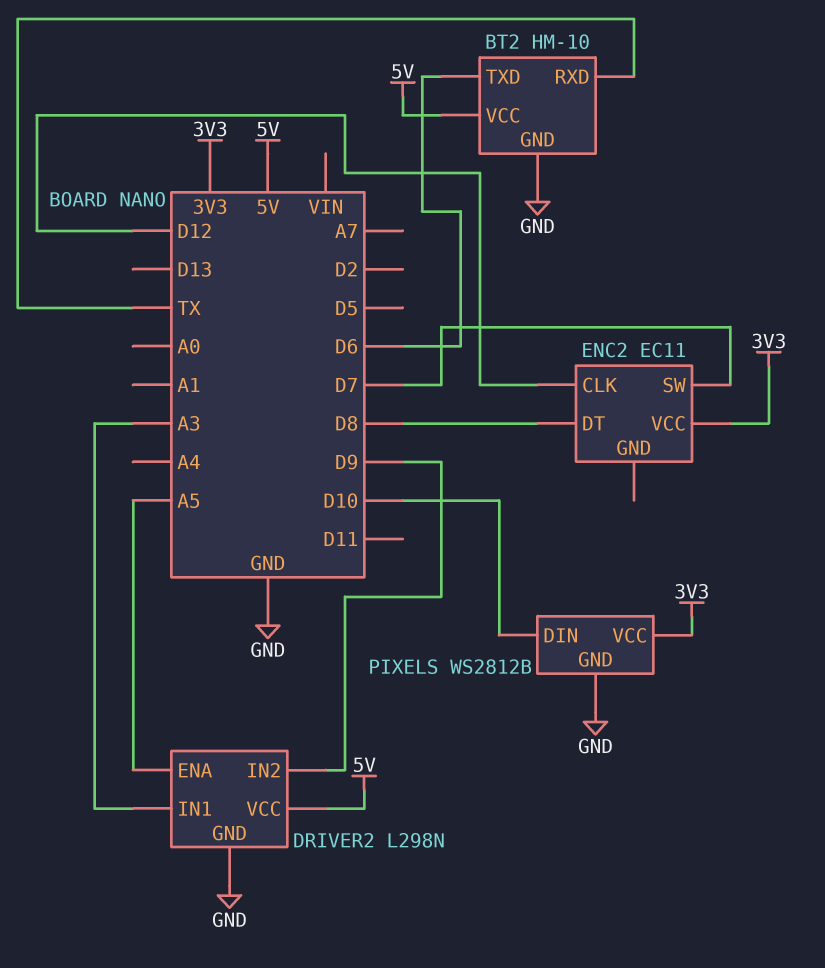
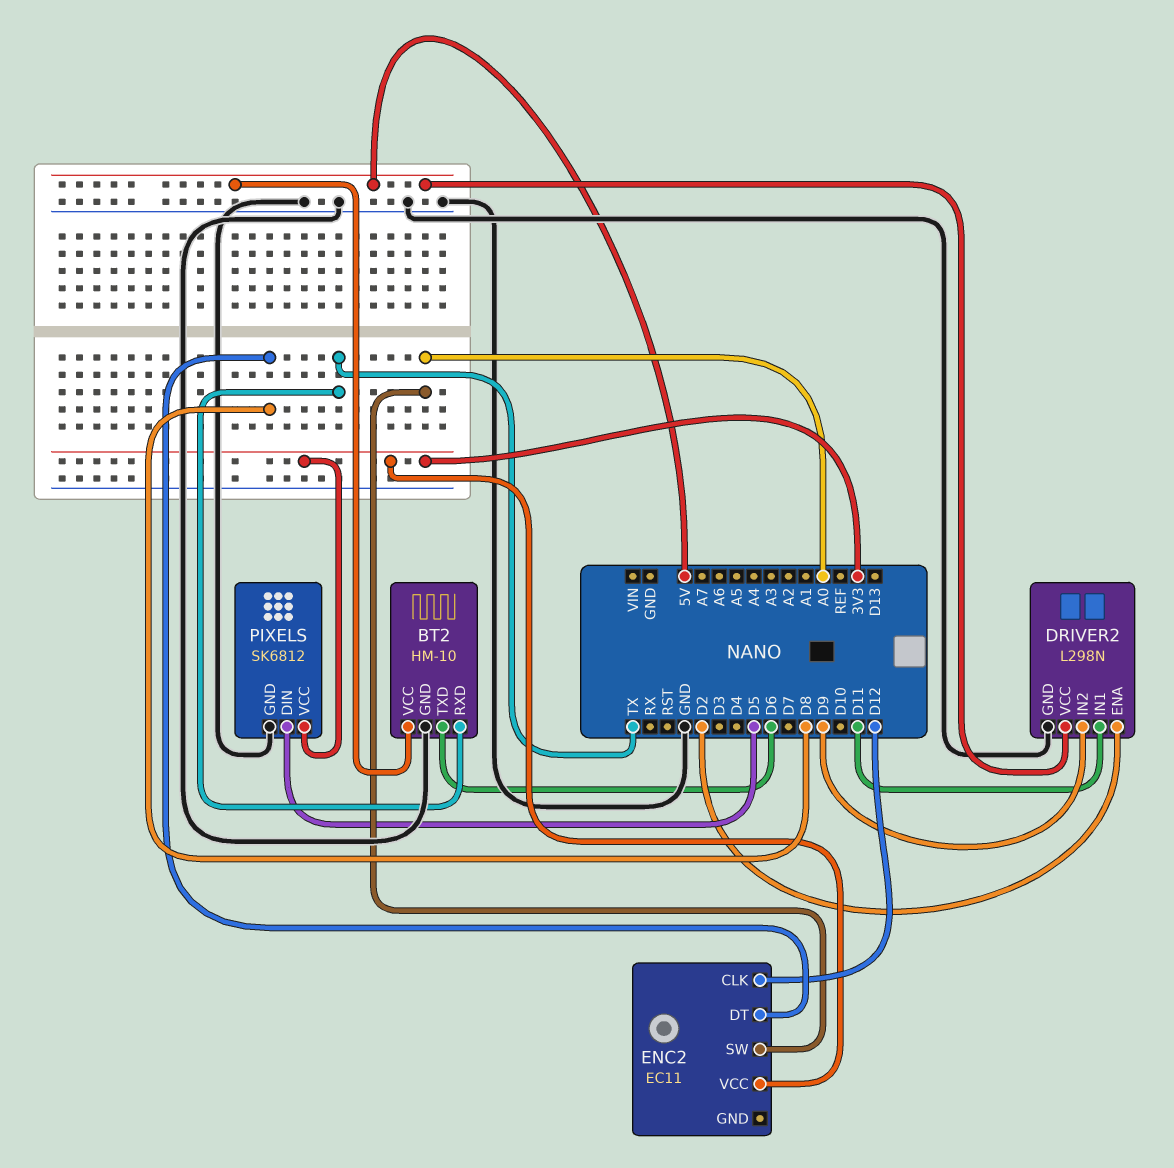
DRIVER2 pin ENA: A5 -> D2
DRIVER2 pin IN1: A3 -> D11
ENC2 pin SW: D7 -> A0
PIXELS: WS2812B -> SK6812
PIXELS pin DIN: D10 -> D5

